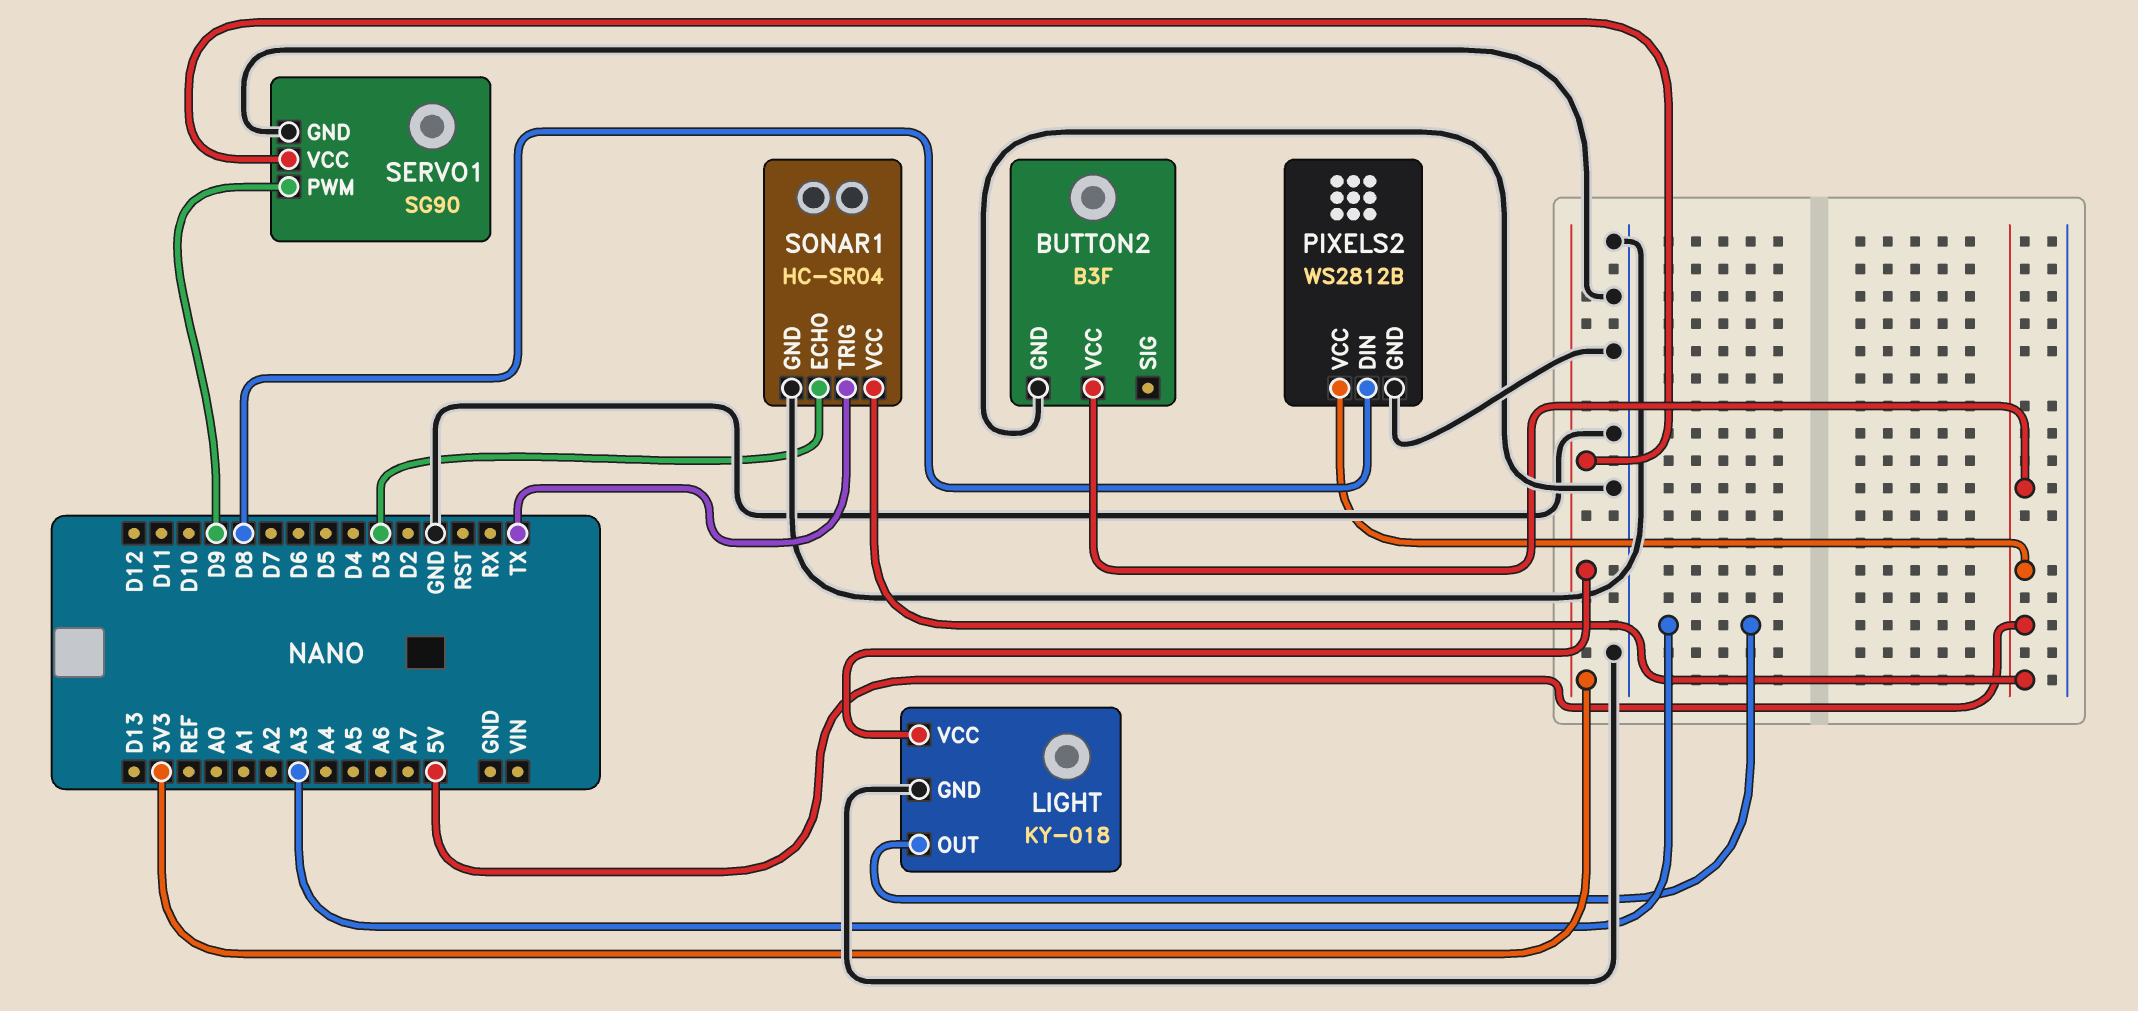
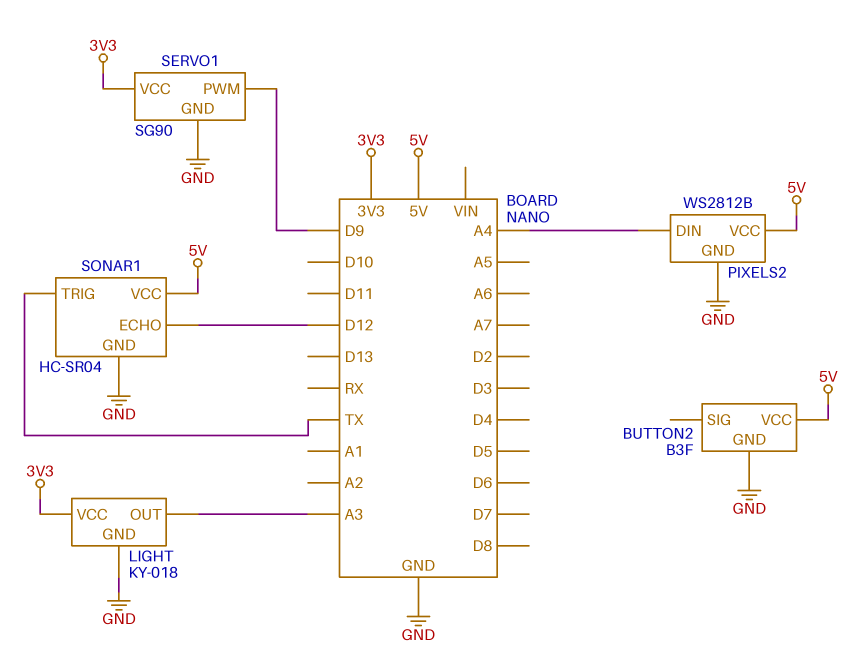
PIXELS2 pin DIN: D8 -> A4
SONAR1 pin ECHO: D3 -> D12

